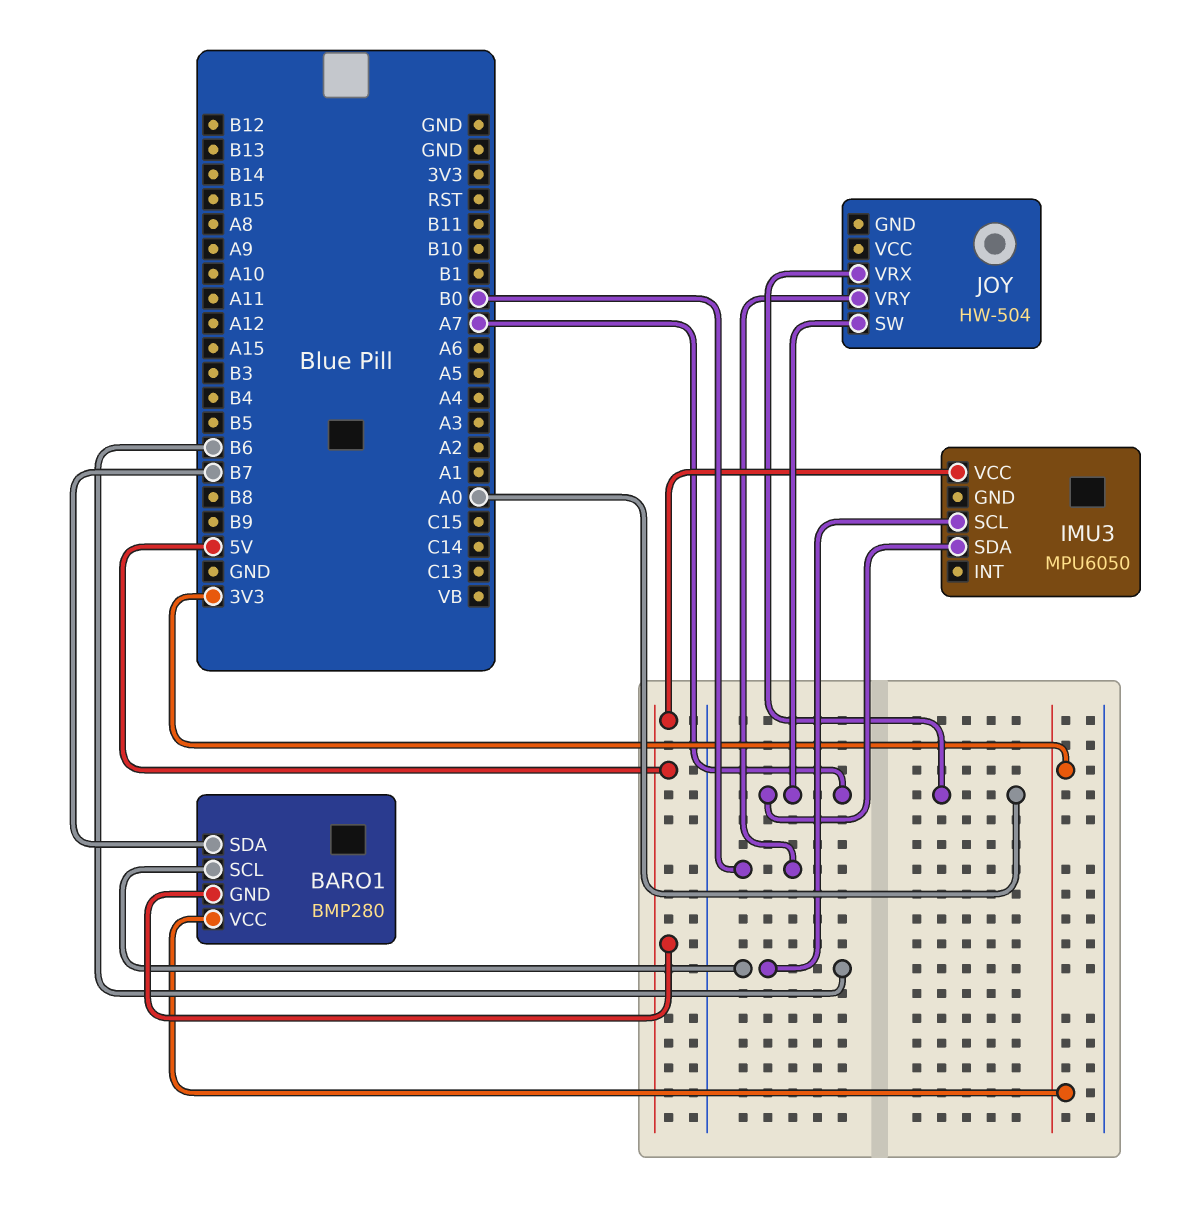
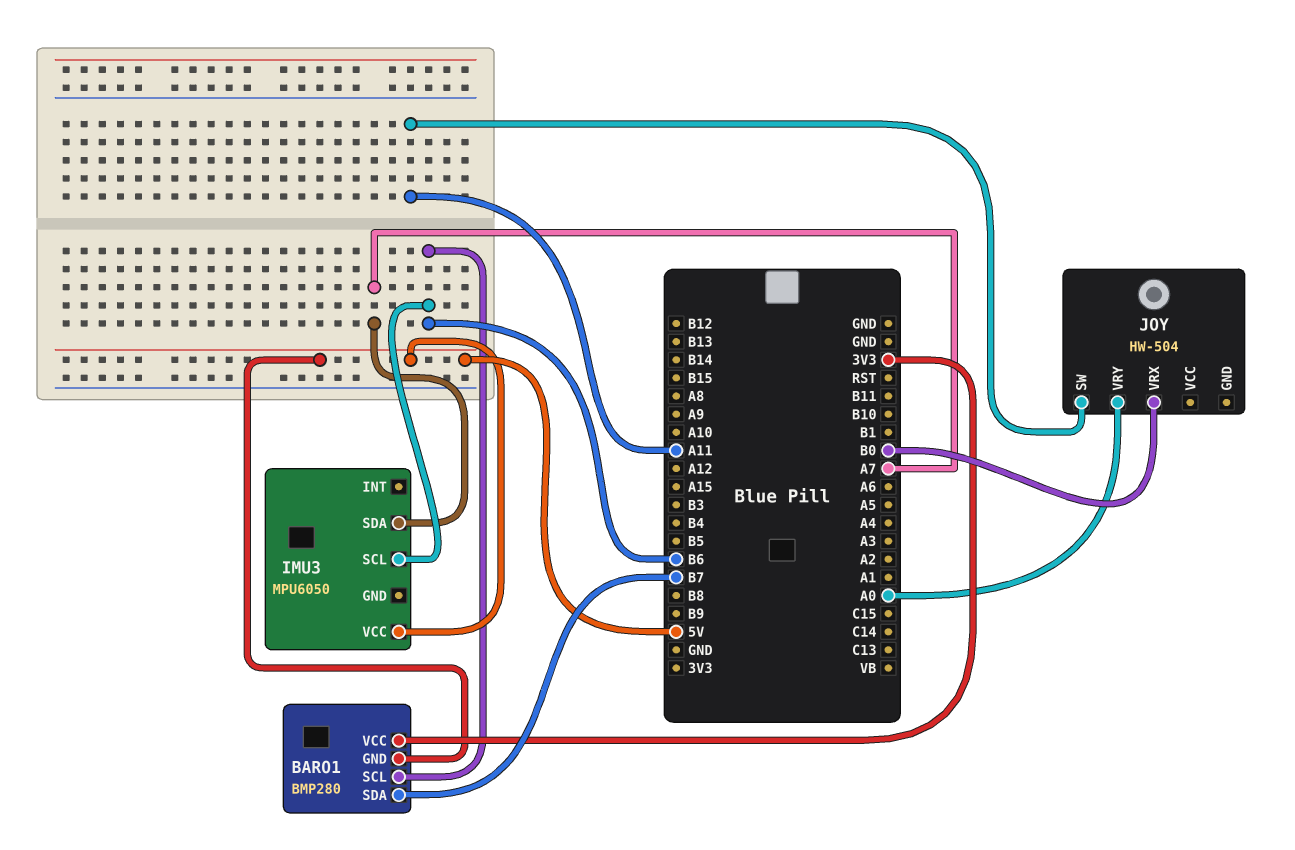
JOY pin SW: A7 -> A11
JOY pin VRX: A0 -> B0
JOY pin VRY: B0 -> A0

